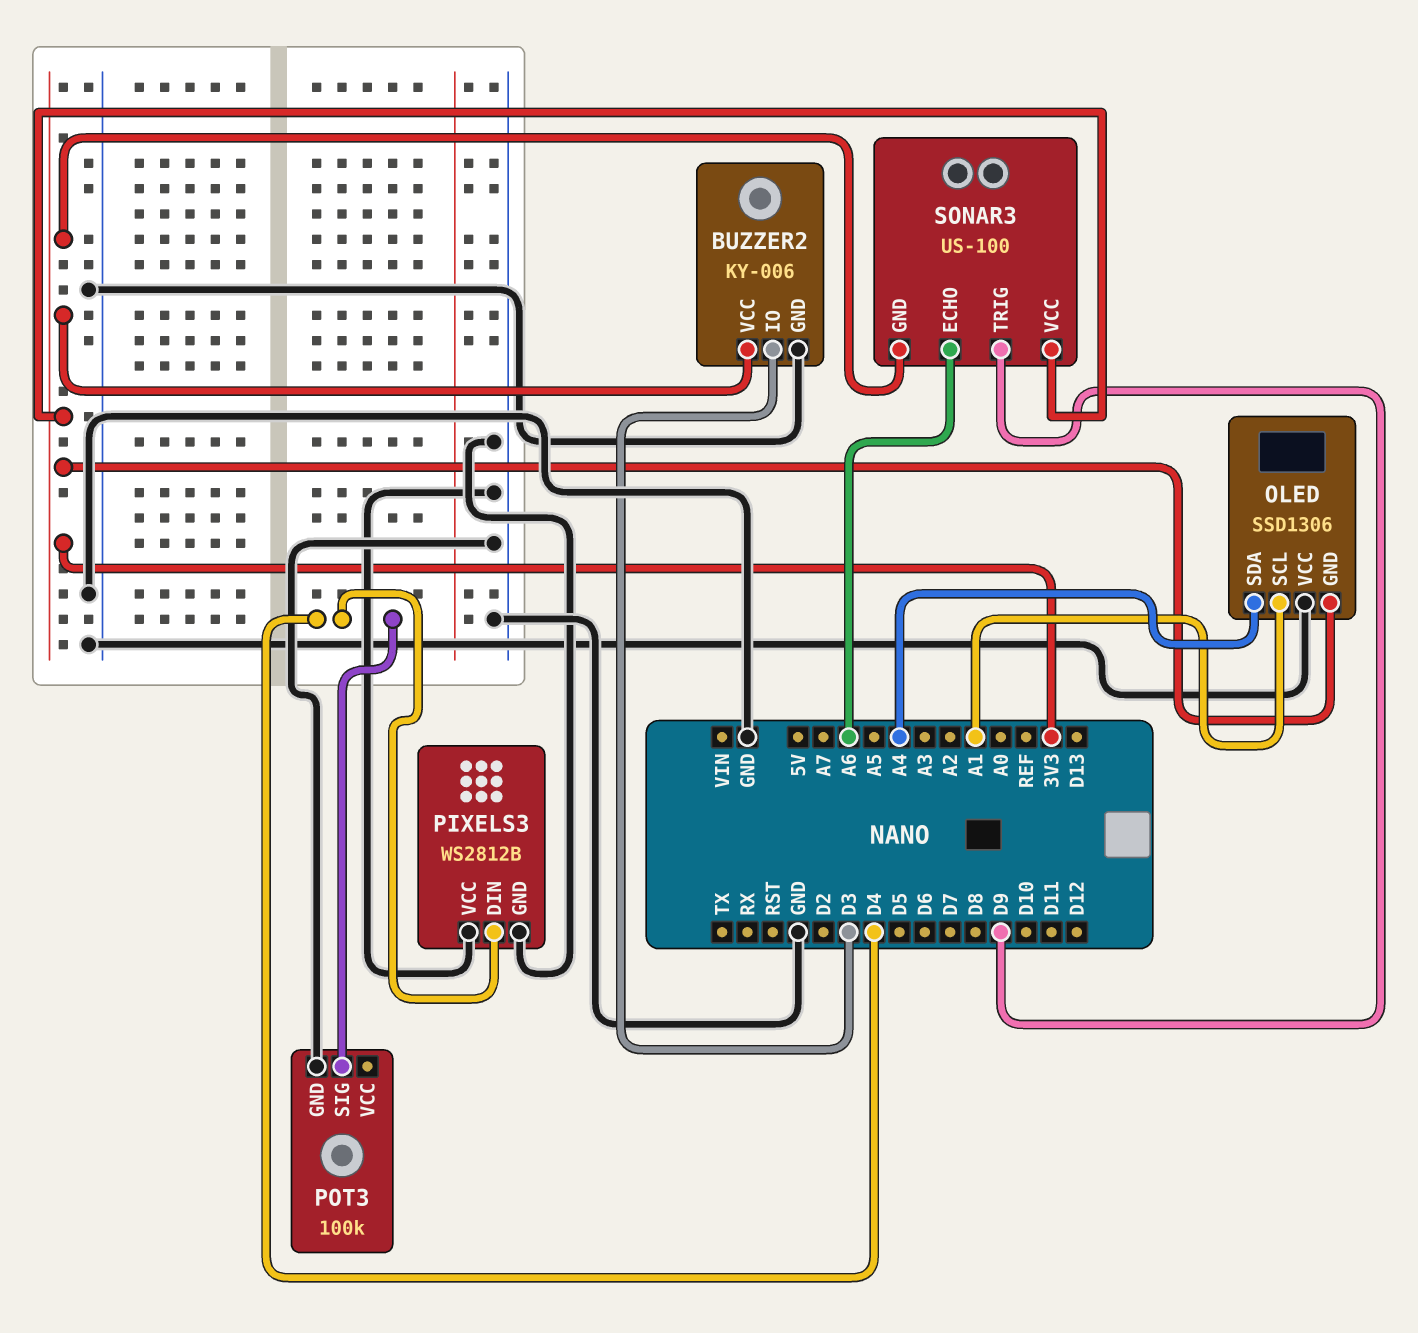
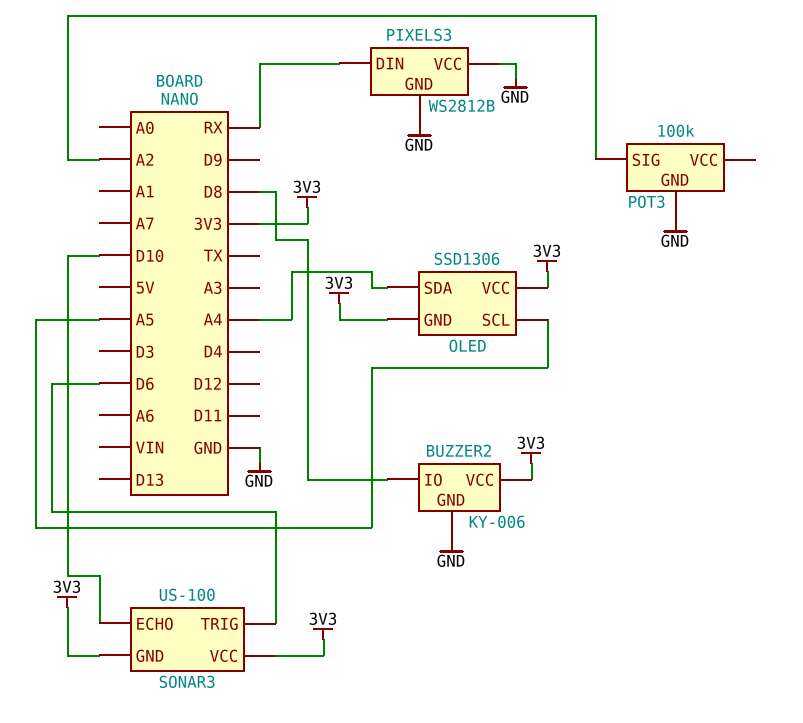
BUZZER2 pin IO: D3 -> D8
OLED pin SCL: A1 -> A5
OLED pin VCC: GND -> 3V3
PIXELS3 pin DIN: D4 -> RX
POT3 pin SIG: D4 -> A2
SONAR3 pin ECHO: A6 -> D10
SONAR3 pin TRIG: D9 -> D6

